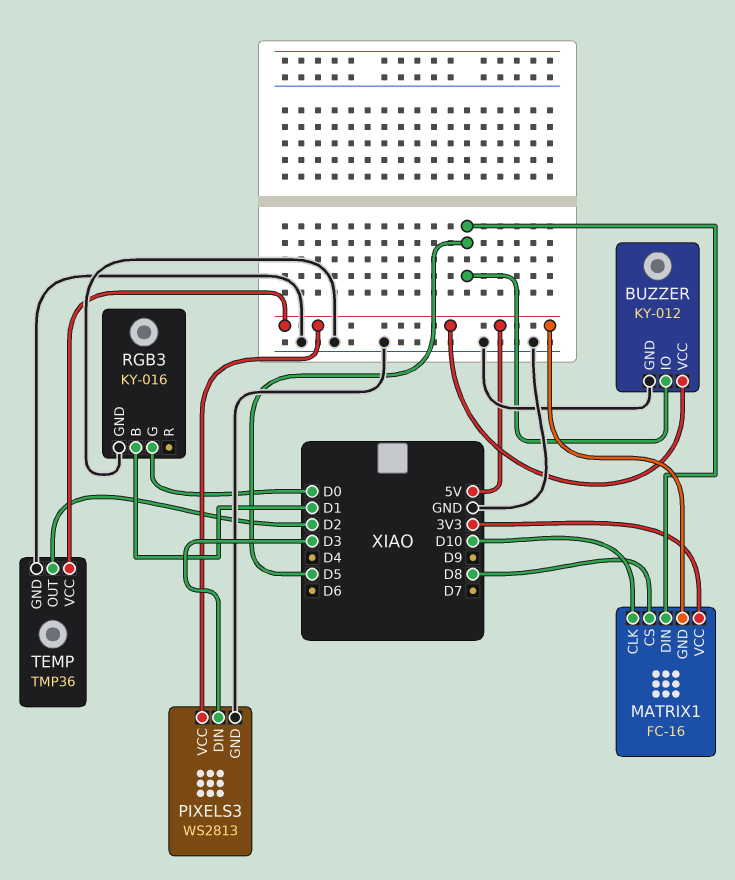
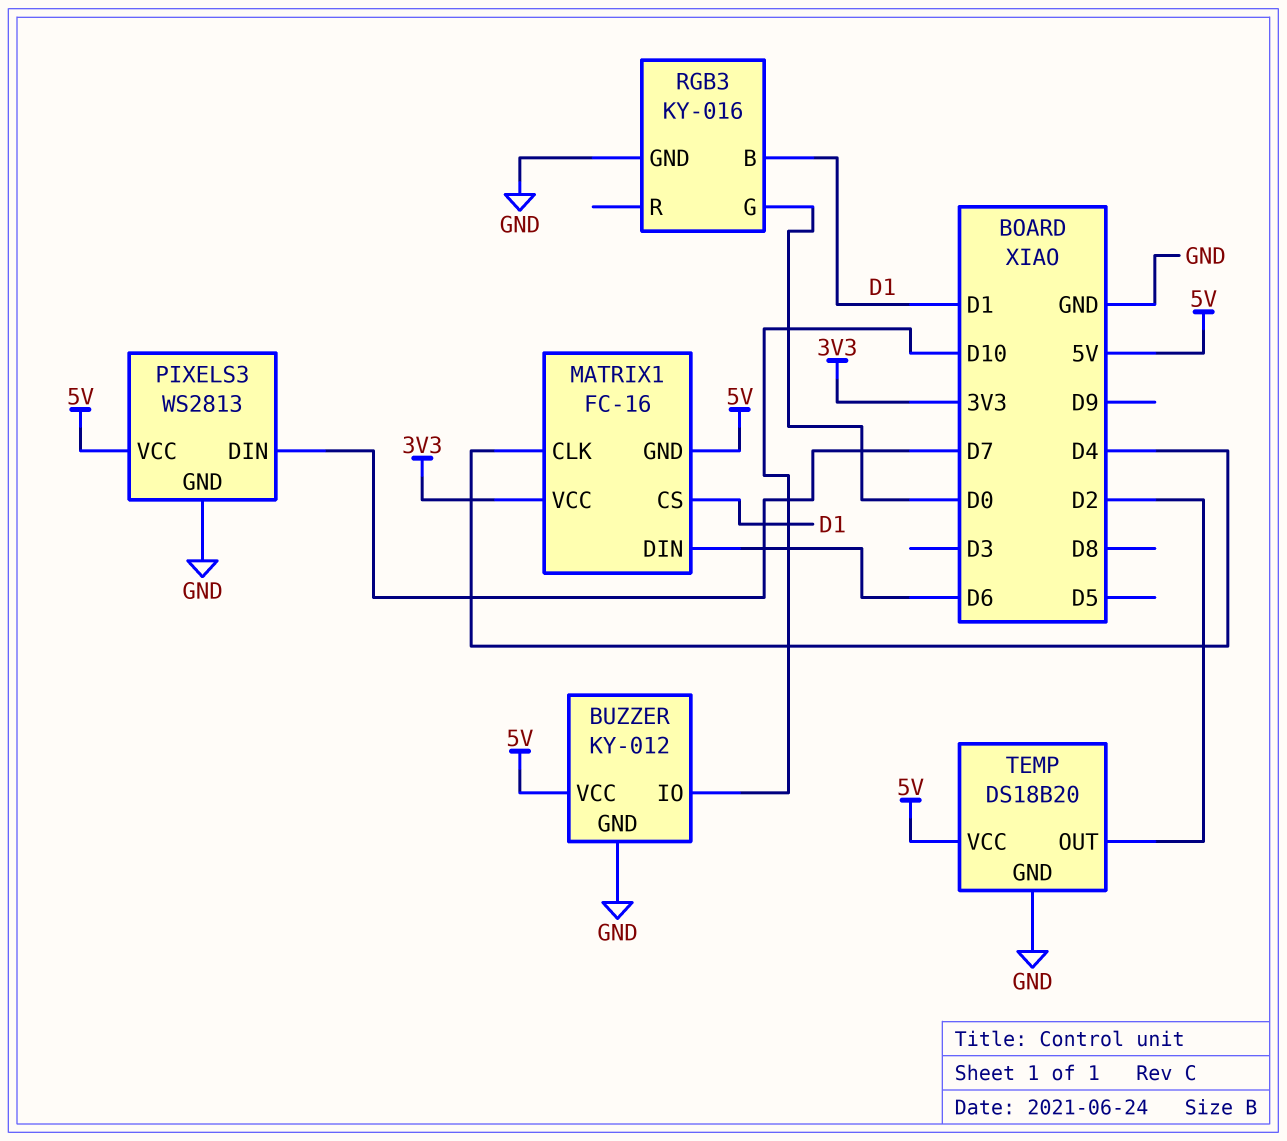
BUZZER pin IO: D5 -> D10
MATRIX1 pin CLK: D10 -> D4
MATRIX1 pin CS: D8 -> D1
MATRIX1 pin DIN: D5 -> D6
PIXELS3 pin DIN: D3 -> D7
TEMP: TMP36 -> DS18B20

